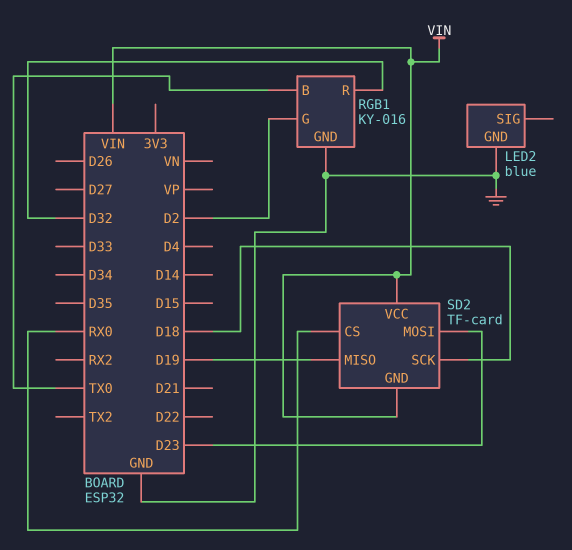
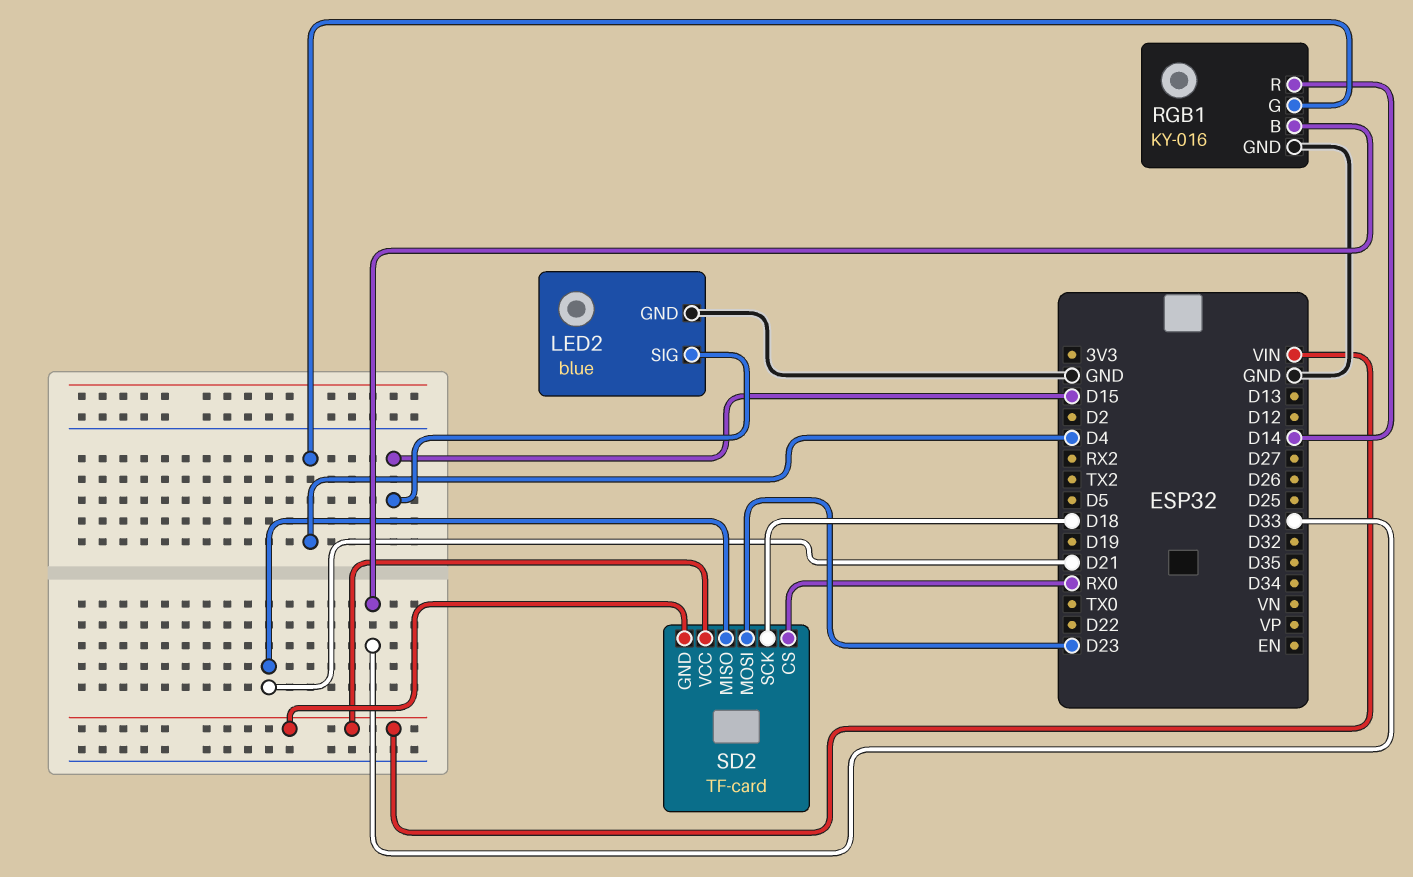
LED2 pin SIG: none -> D15
RGB1 pin B: TX0 -> D33
RGB1 pin G: D2 -> D4
RGB1 pin R: D32 -> D14
SD2 pin MISO: D19 -> D21

